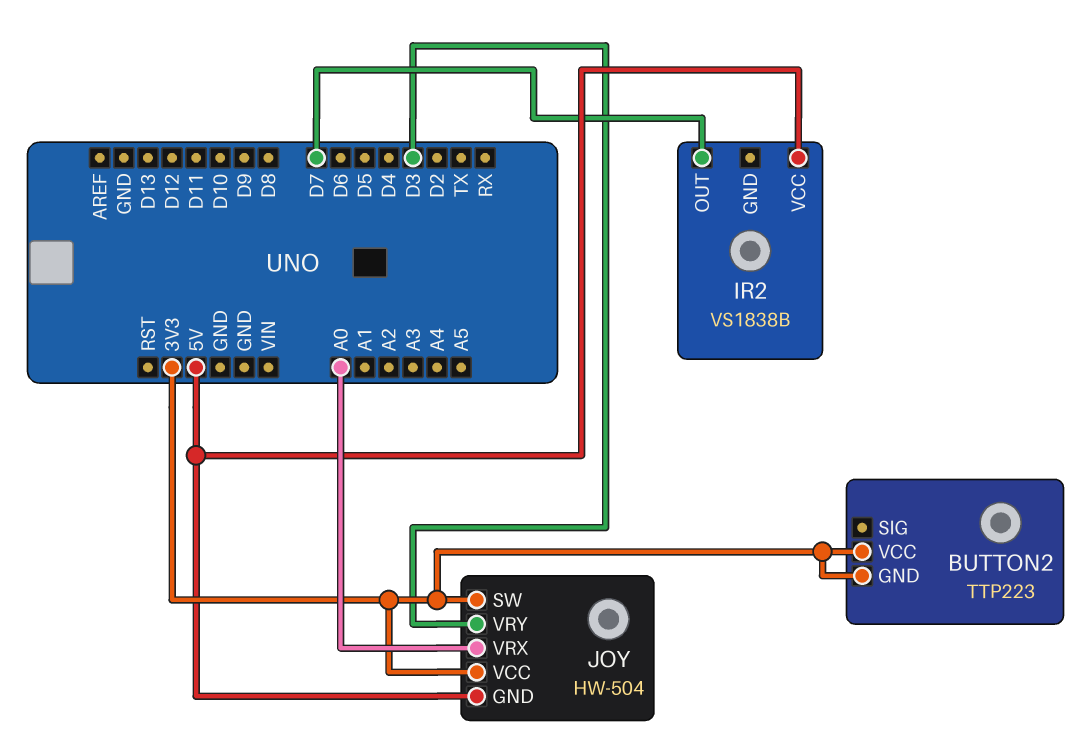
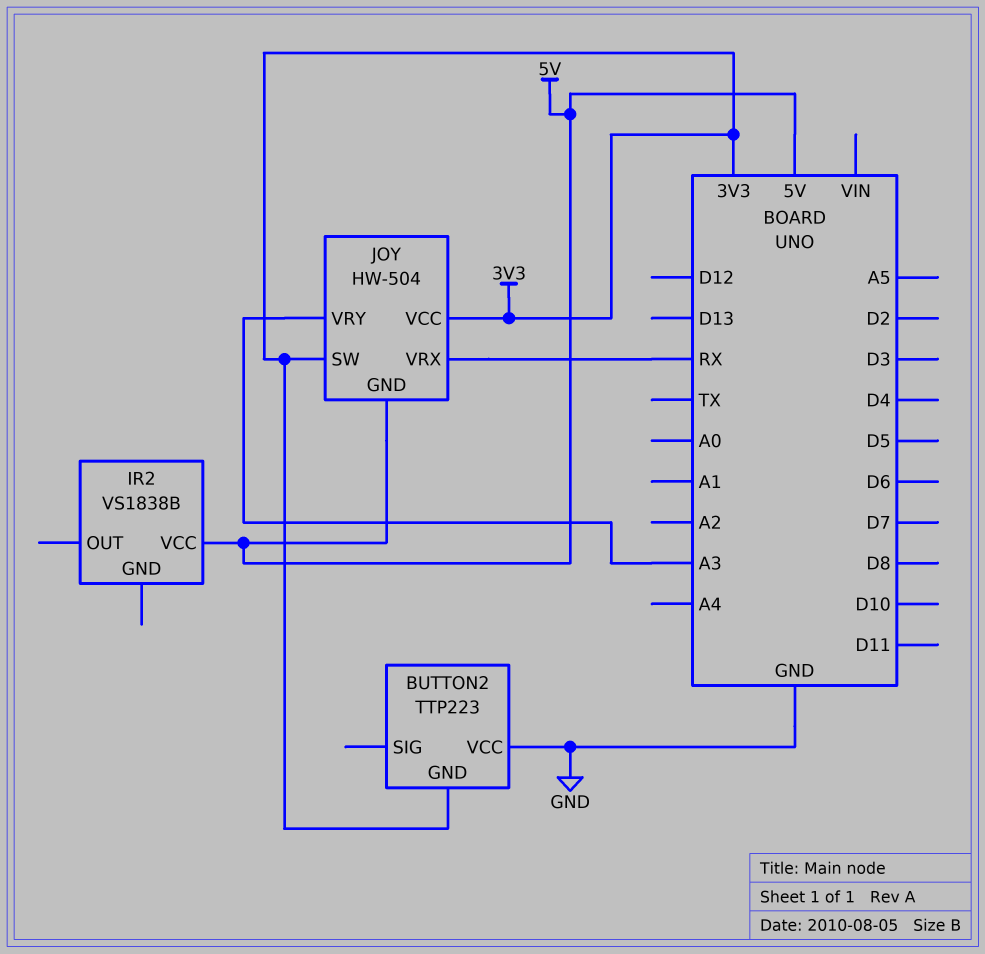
BUTTON2 pin VCC: 3V3 -> GND
IR2 pin OUT: D7 -> none
JOY pin VRX: A0 -> RX
JOY pin VRY: D3 -> A3

